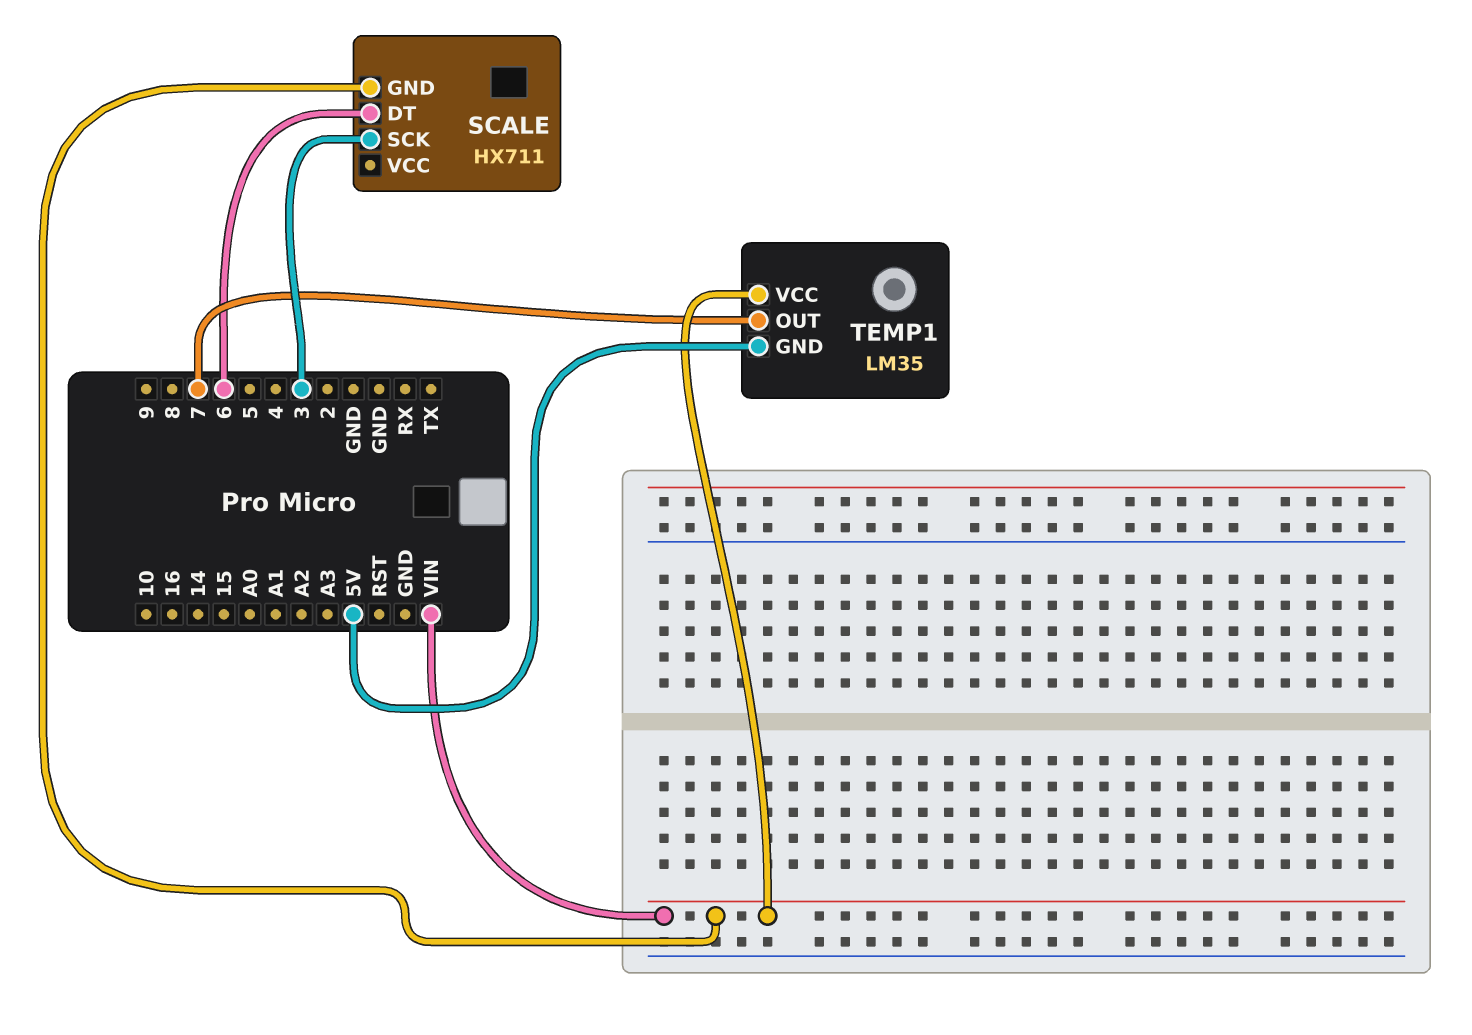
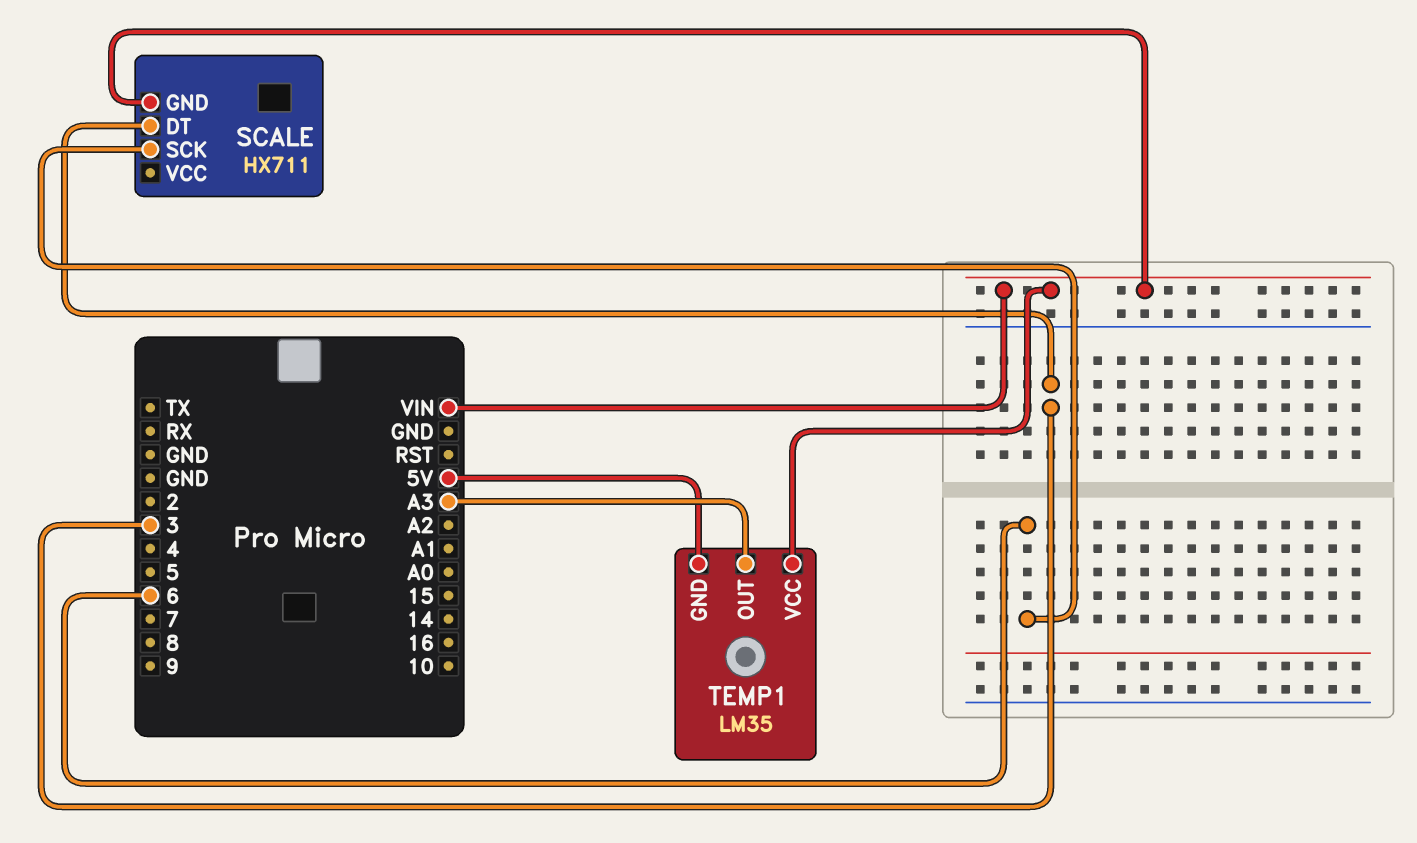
SCALE pin DT: 6 -> 3
SCALE pin SCK: 3 -> 6
TEMP1 pin OUT: 7 -> A3

